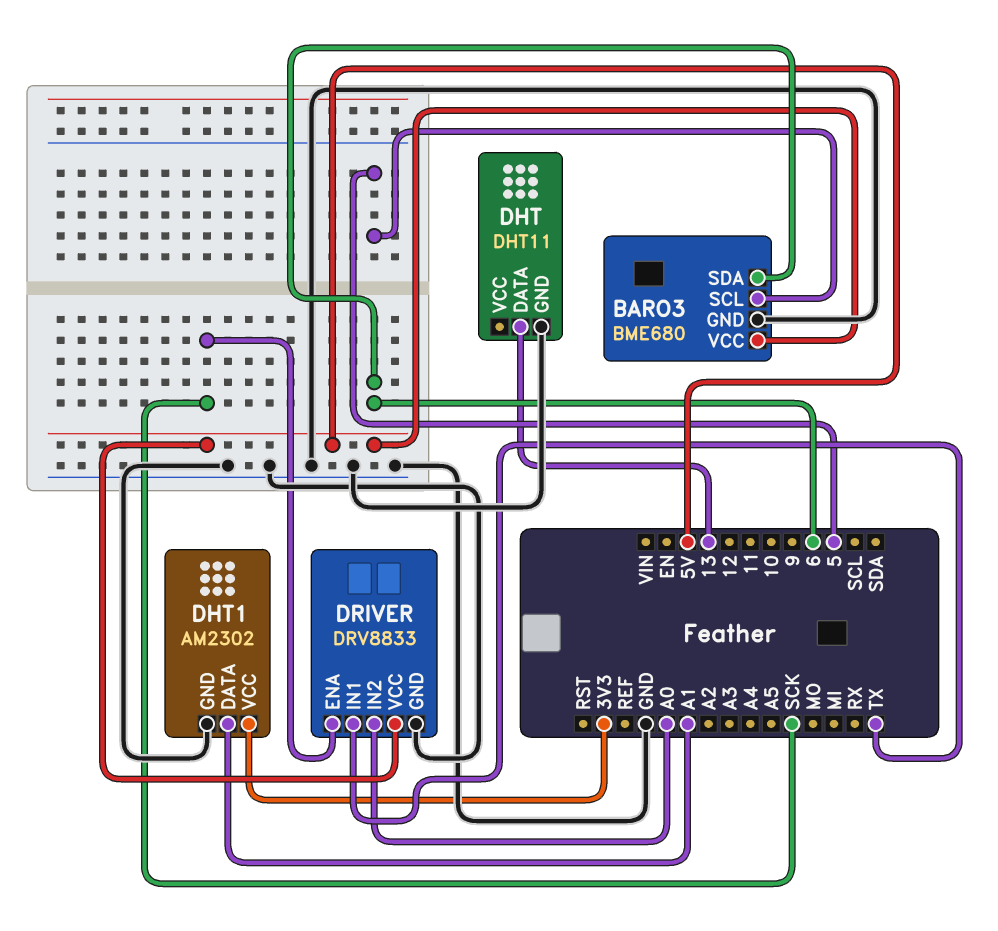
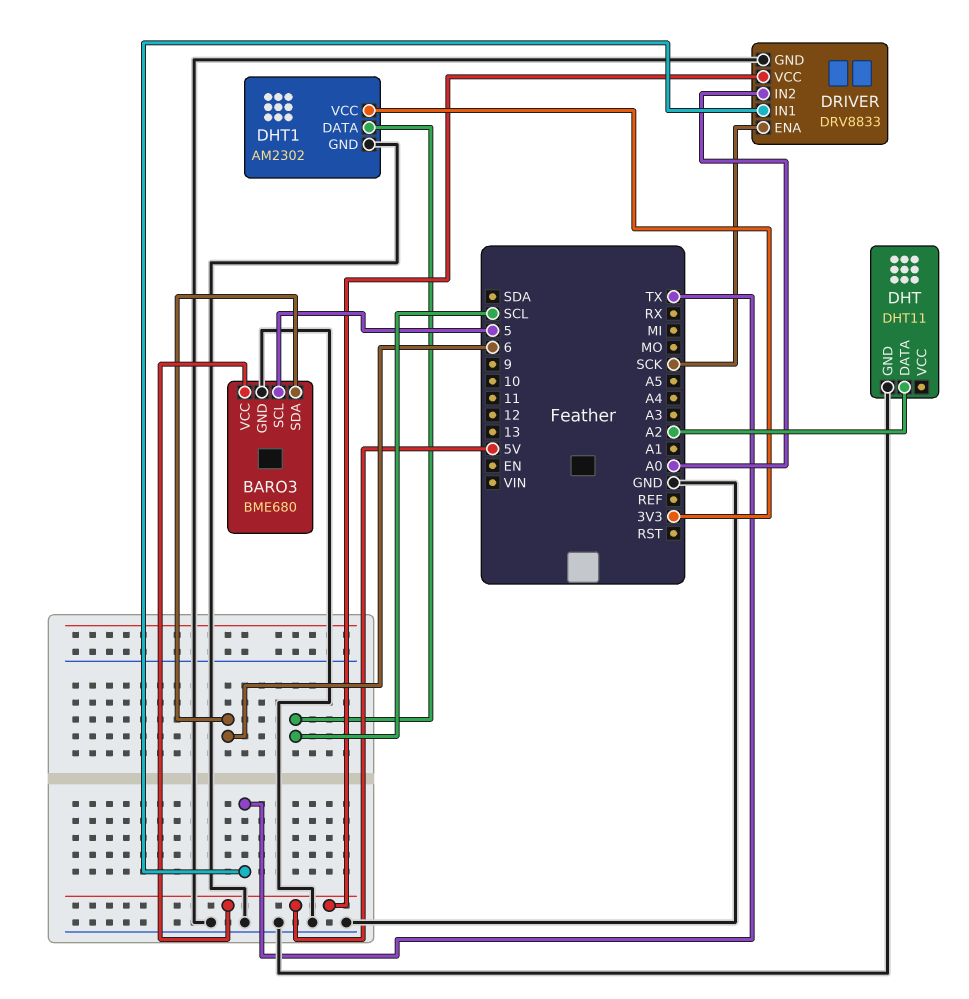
DHT pin DATA: 13 -> A2
DHT1 pin DATA: A1 -> SCL

